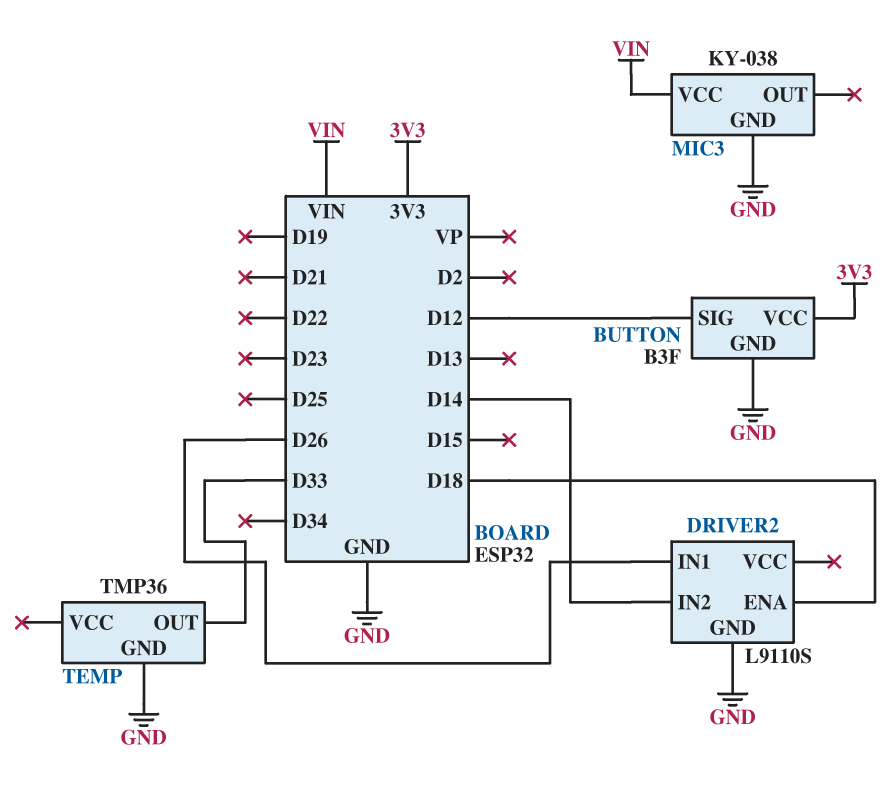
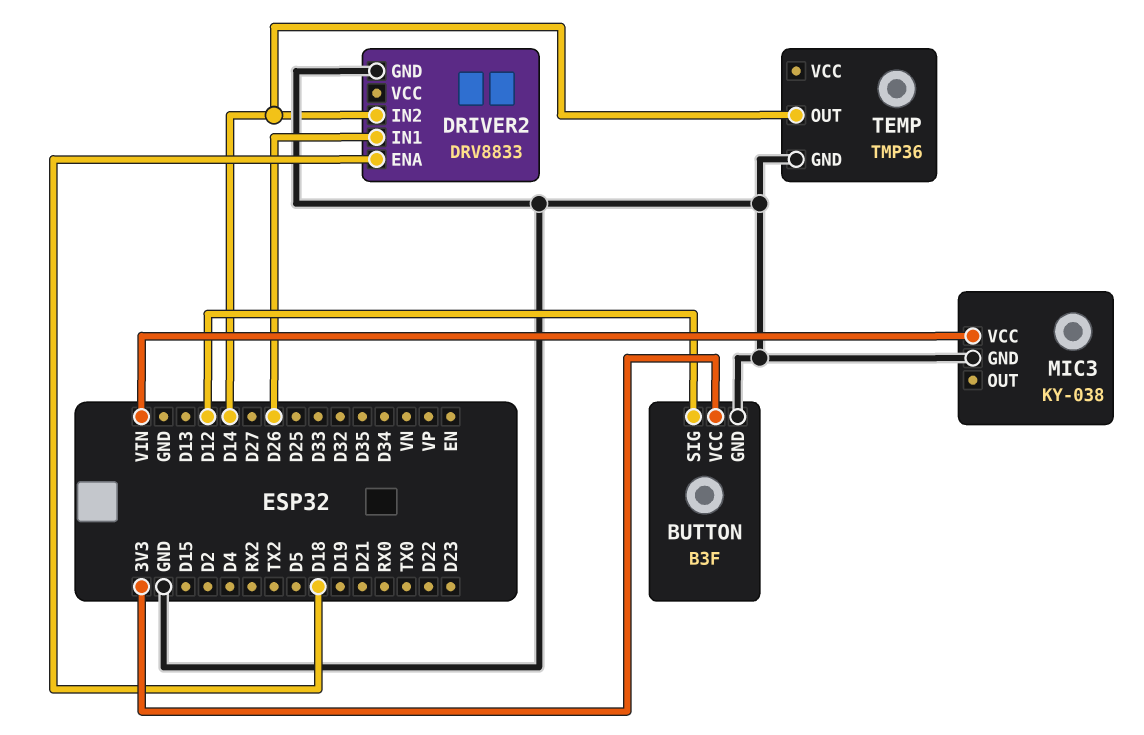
DRIVER2: L9110S -> DRV8833
TEMP pin OUT: D33 -> D14

